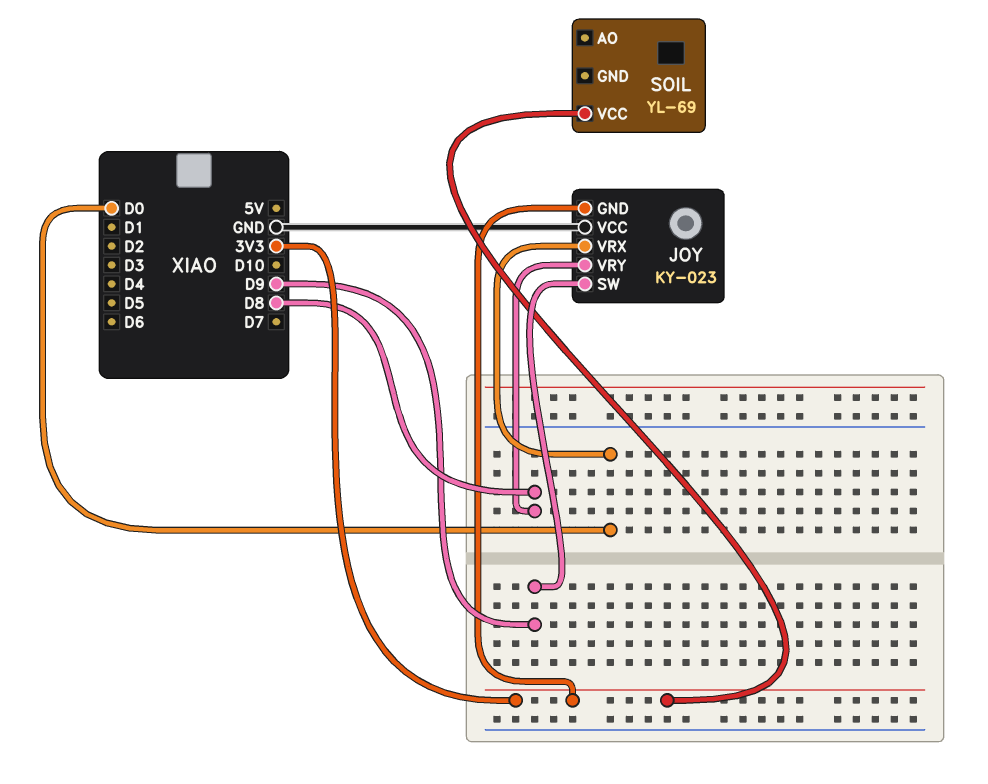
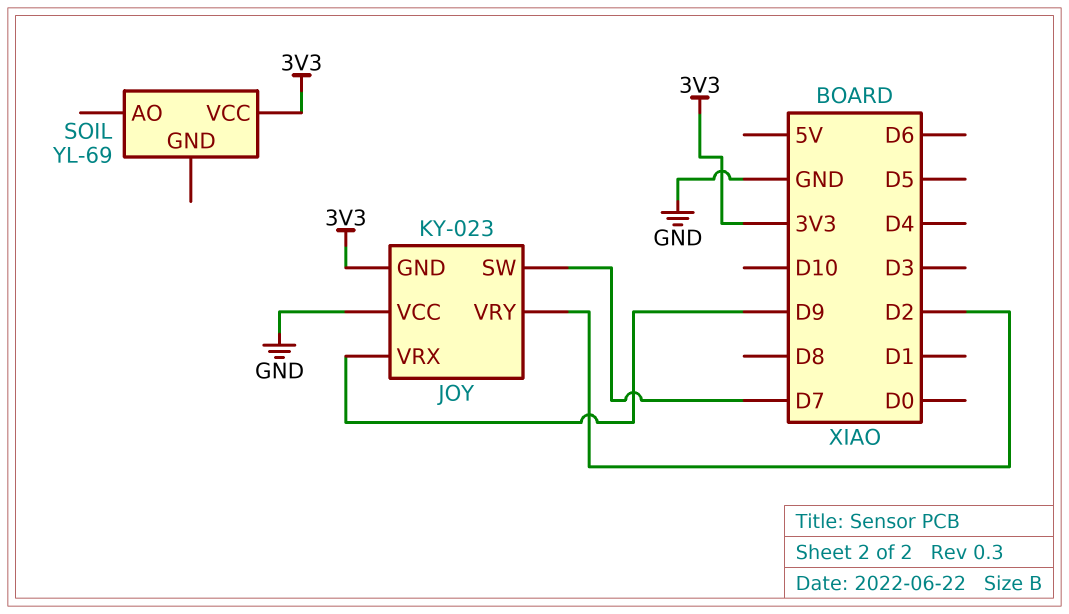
JOY pin SW: D9 -> D7
JOY pin VRX: D0 -> D9
JOY pin VRY: D8 -> D2

